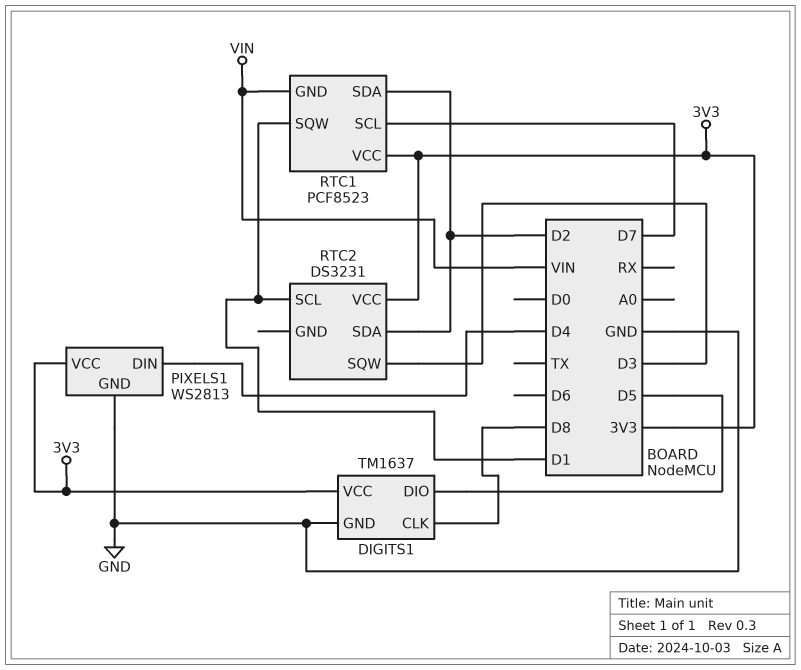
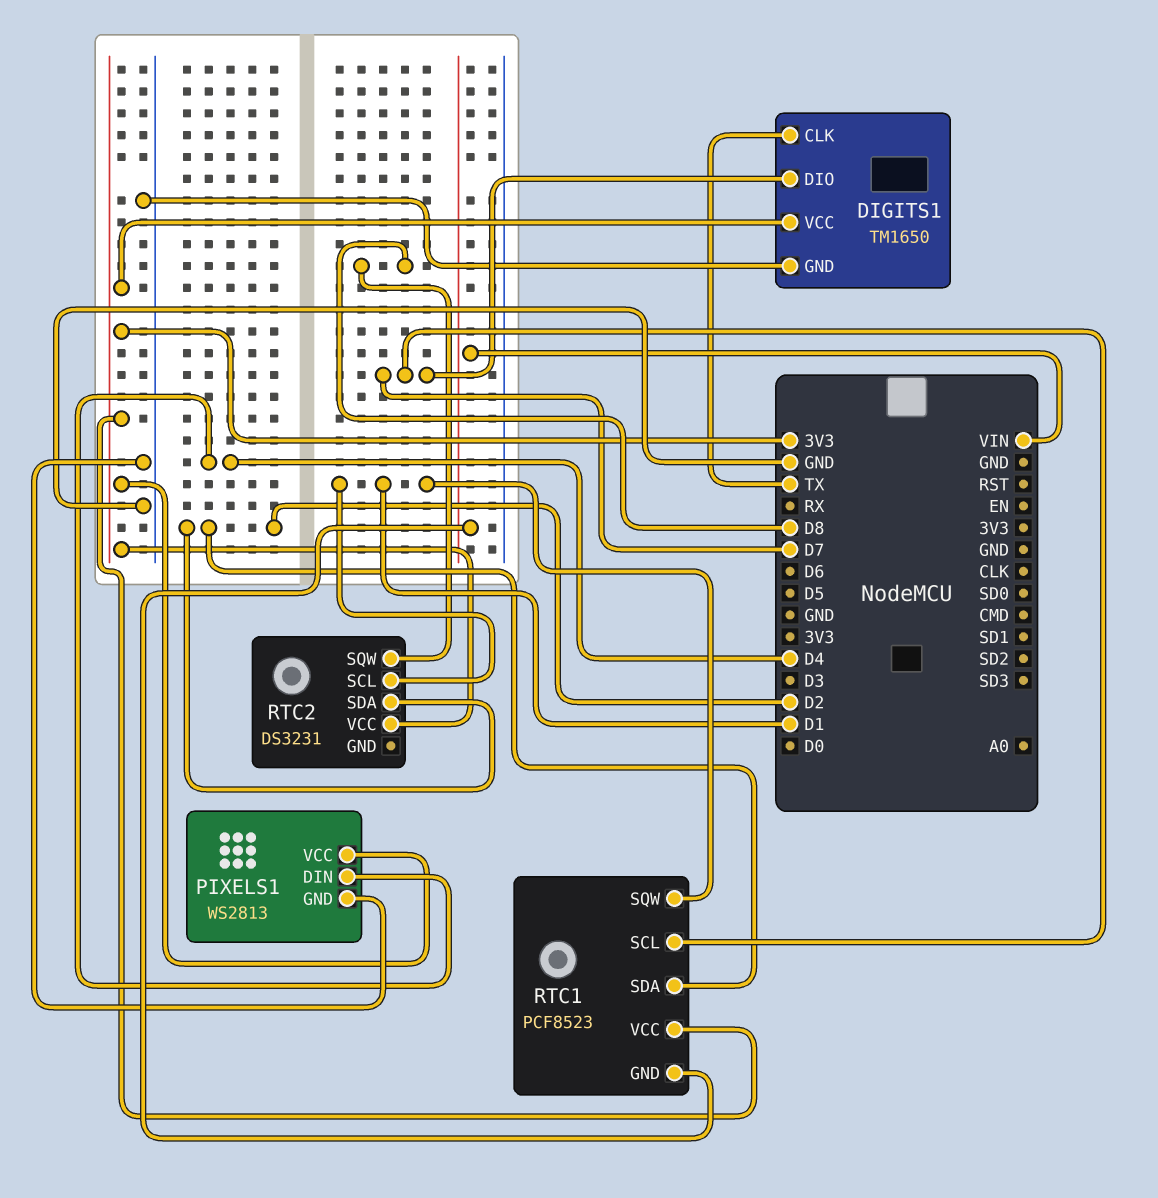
DIGITS1: TM1637 -> TM1650
DIGITS1 pin CLK: D8 -> TX
DIGITS1 pin DIO: D5 -> D7
RTC2 pin SQW: D3 -> D8

